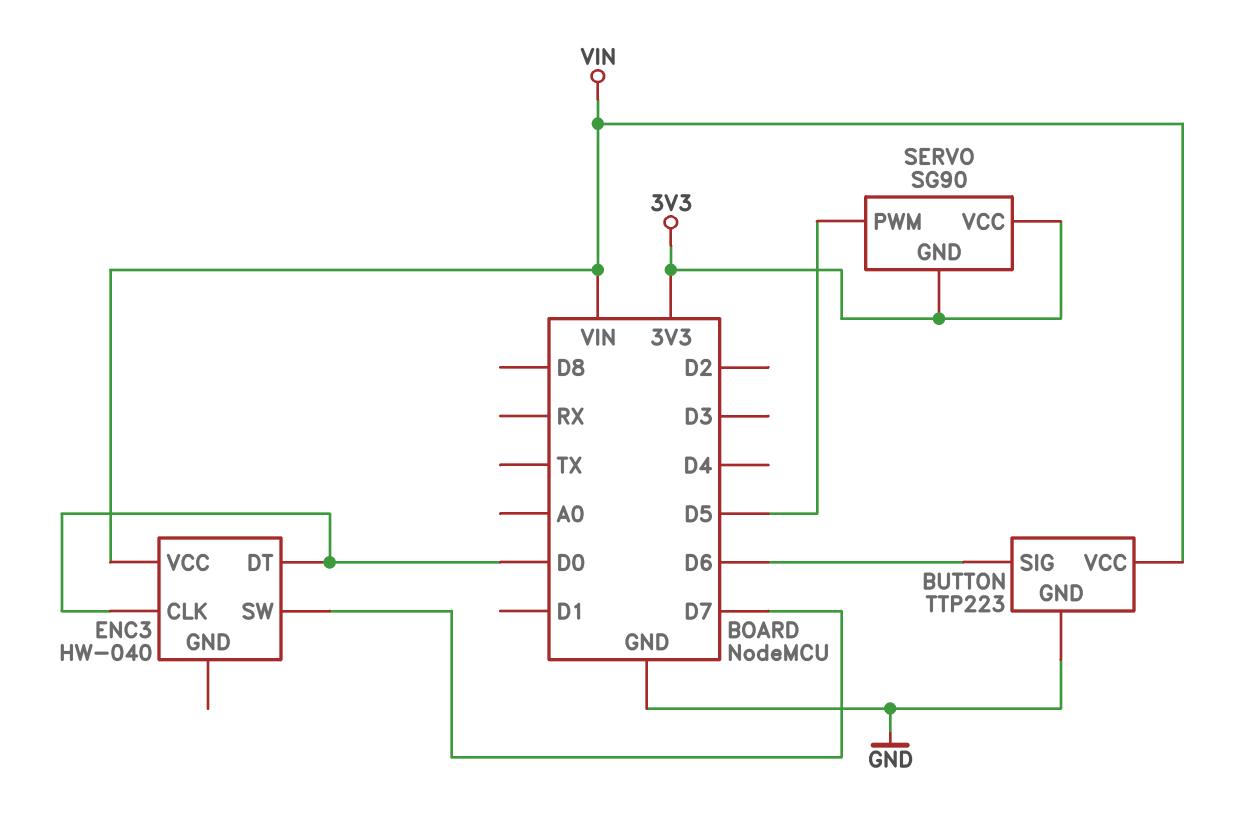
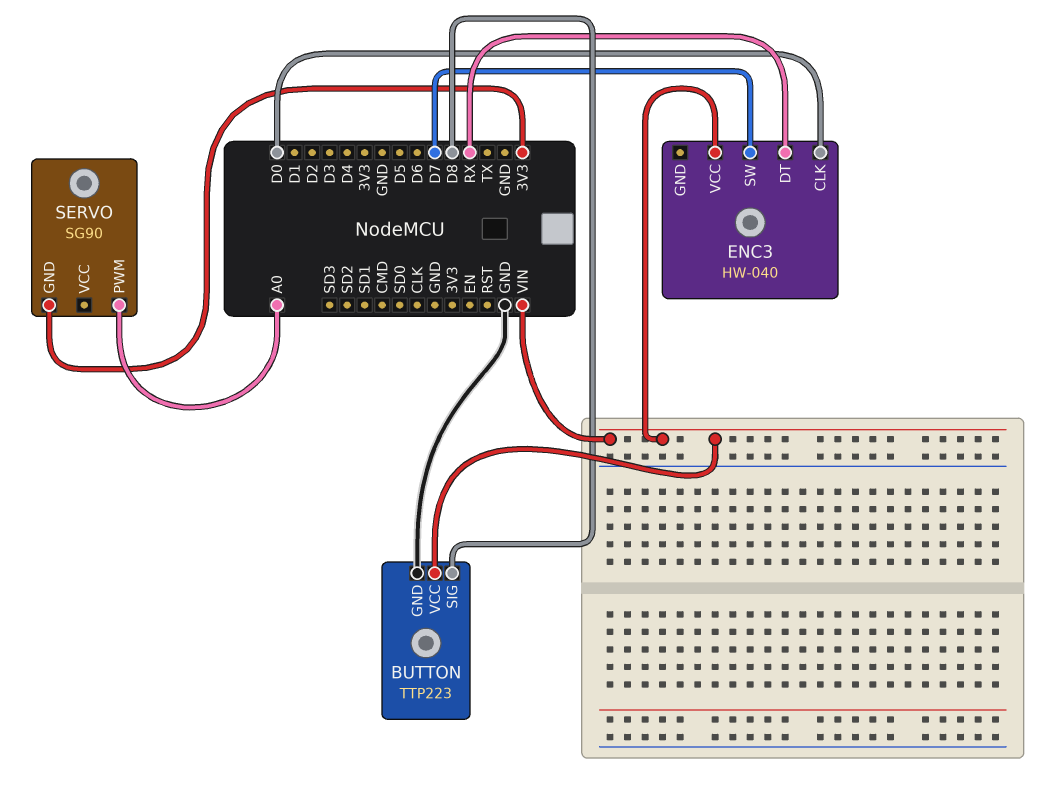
BUTTON pin SIG: D6 -> D8
ENC3 pin DT: D0 -> RX
SERVO pin PWM: D5 -> A0
SERVO pin VCC: 3V3 -> none

